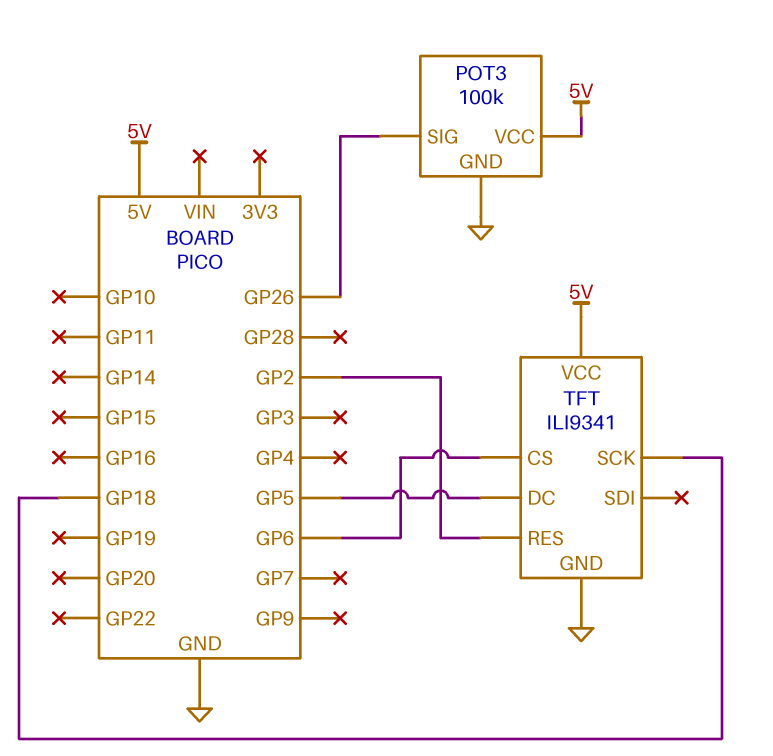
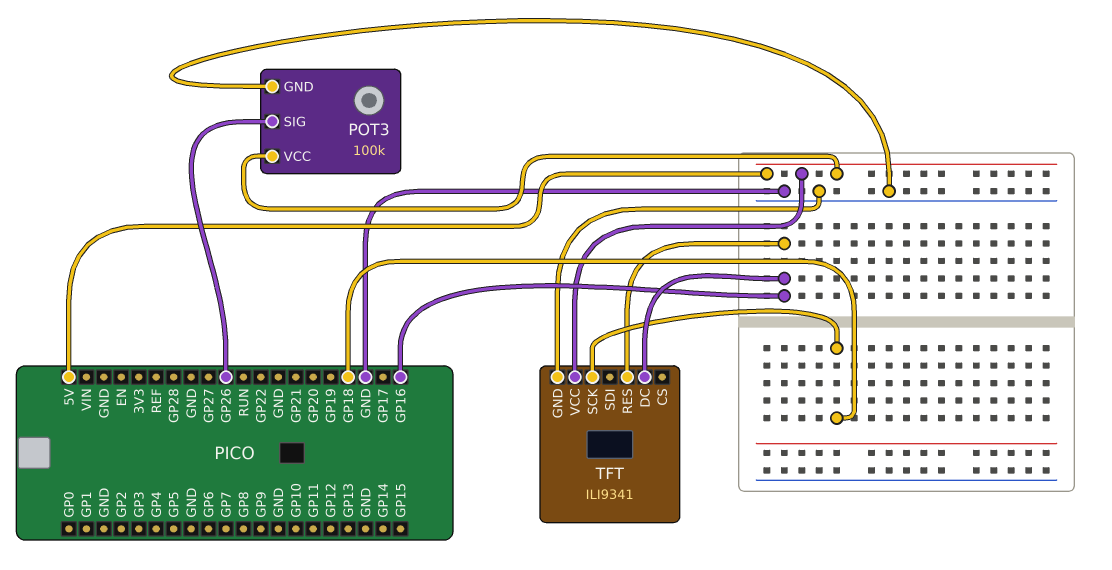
TFT pin CS: GP6 -> none
TFT pin DC: GP5 -> GP16
TFT pin RES: GP2 -> GP16

